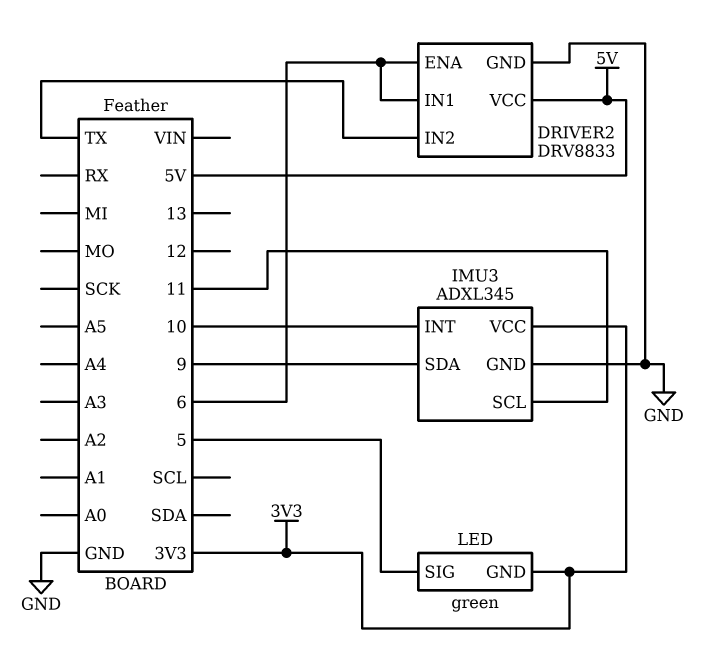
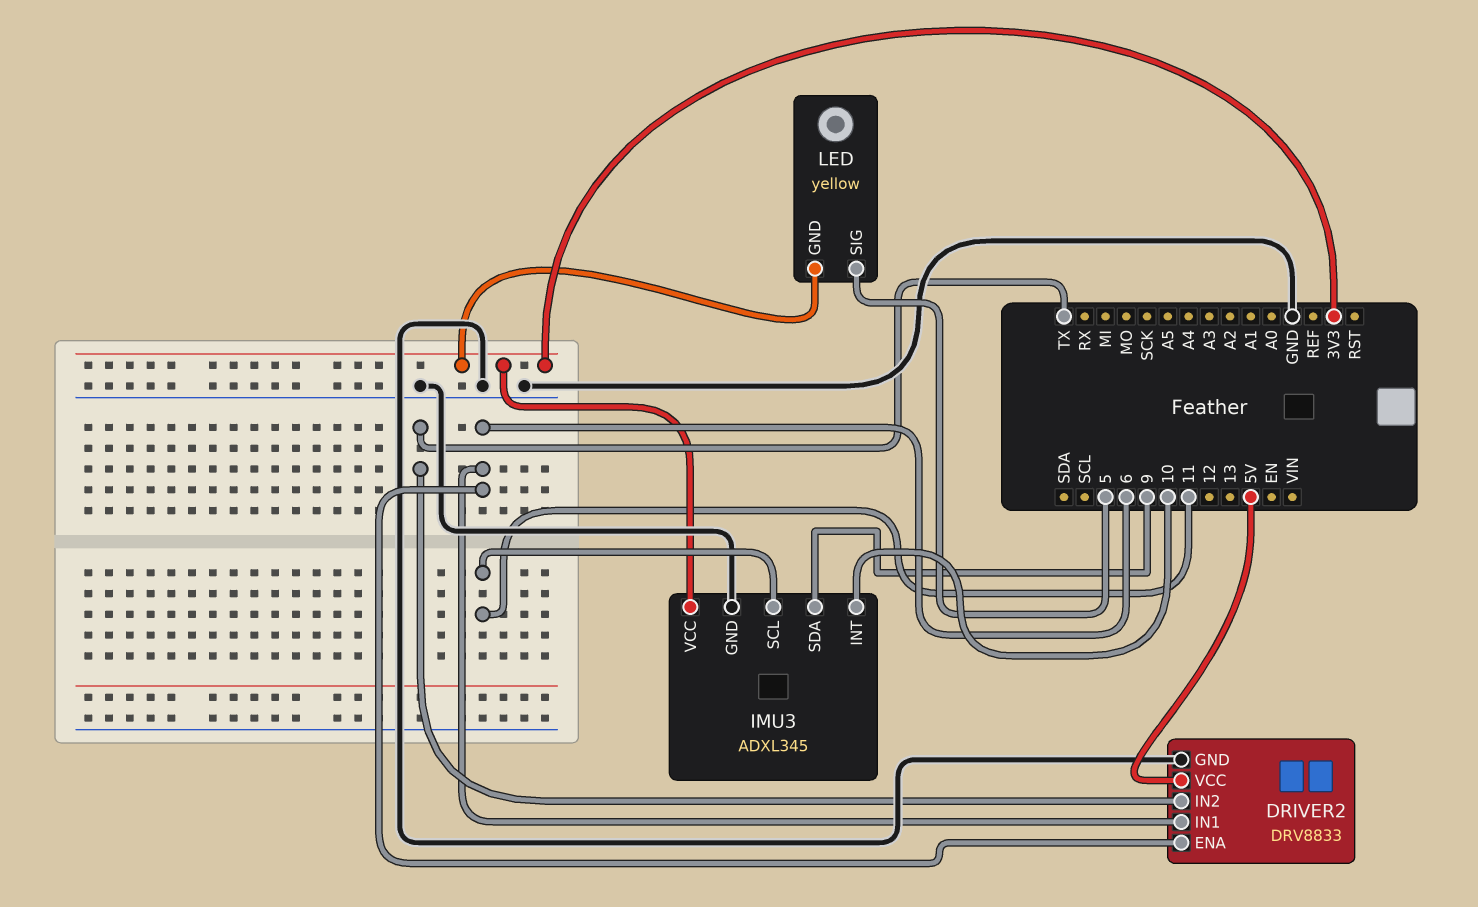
LED: green -> yellow

